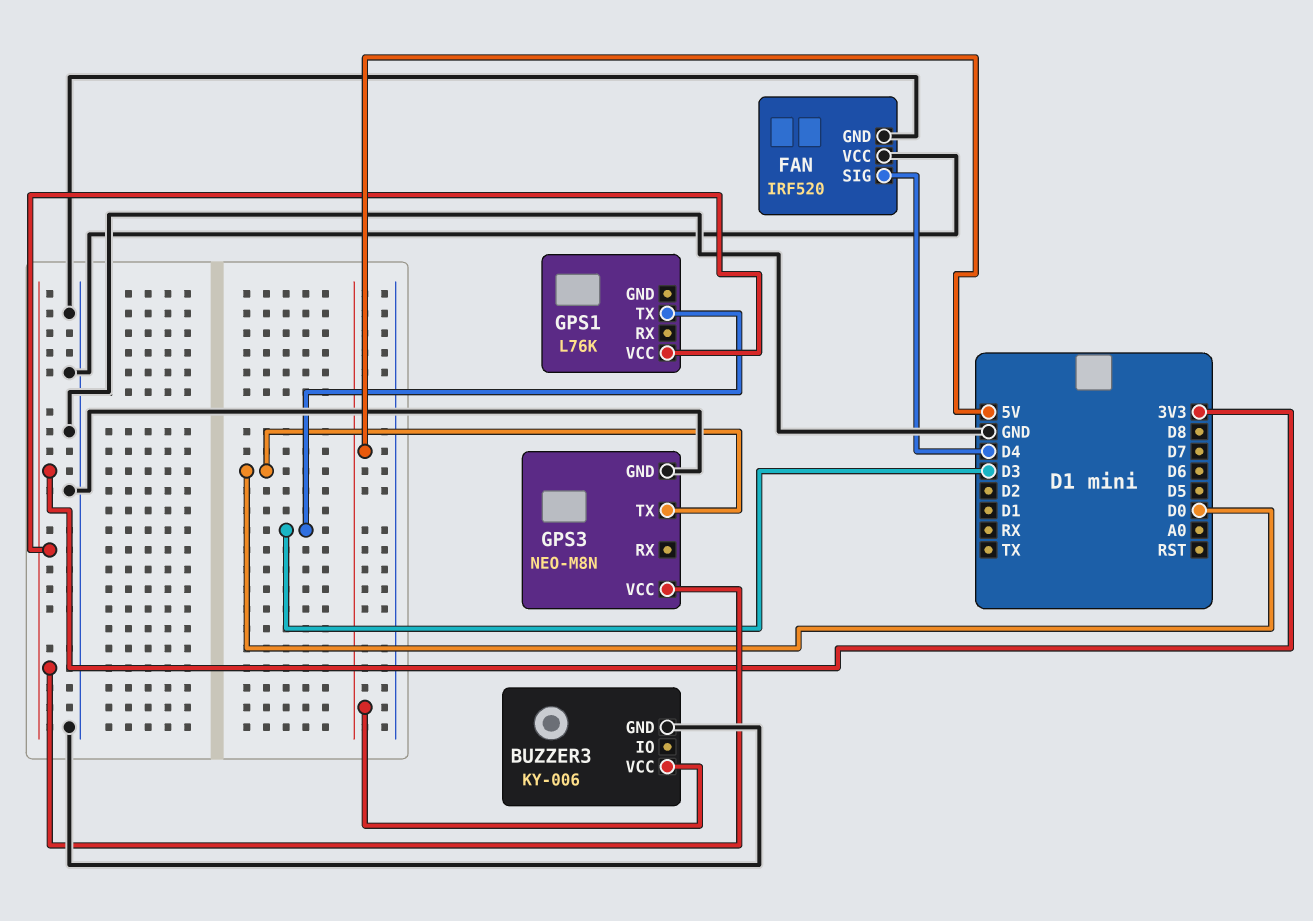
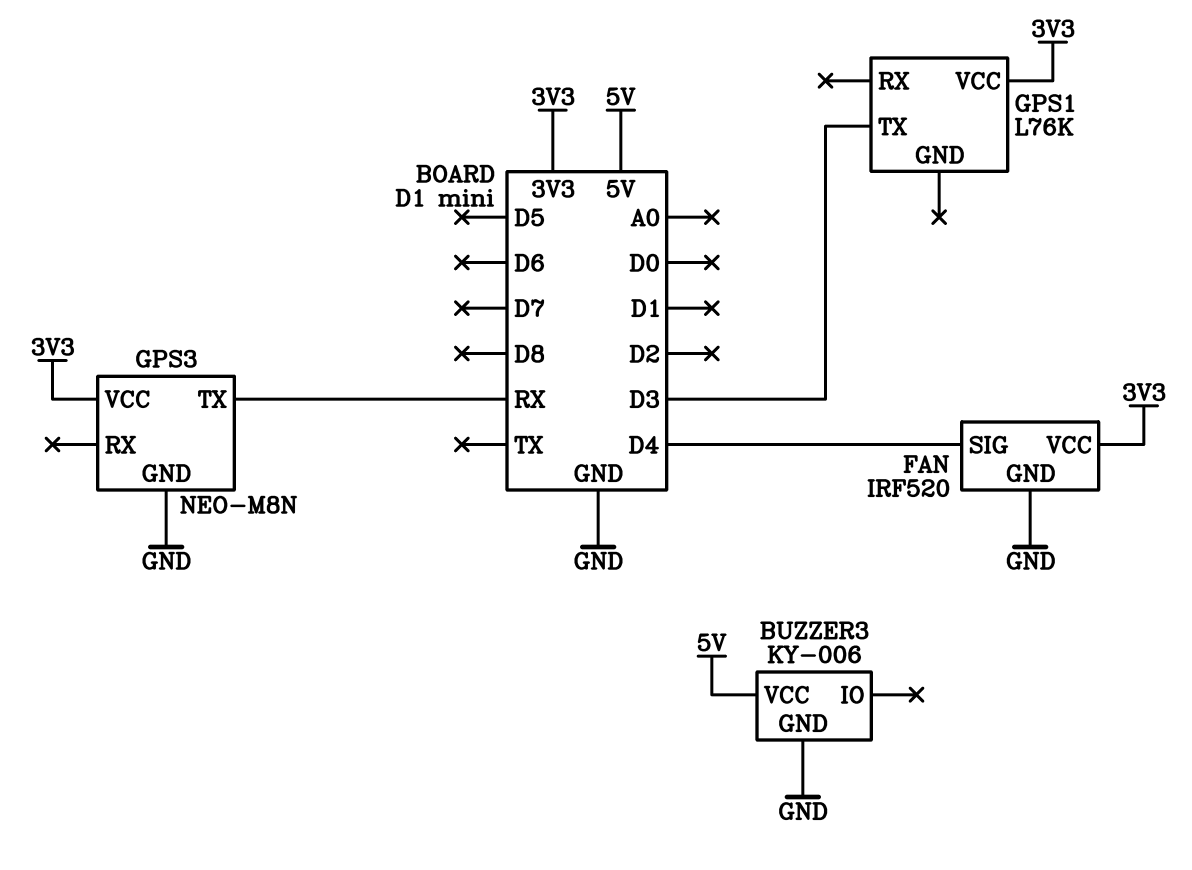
FAN pin VCC: GND -> 3V3
GPS3 pin TX: D0 -> RX

